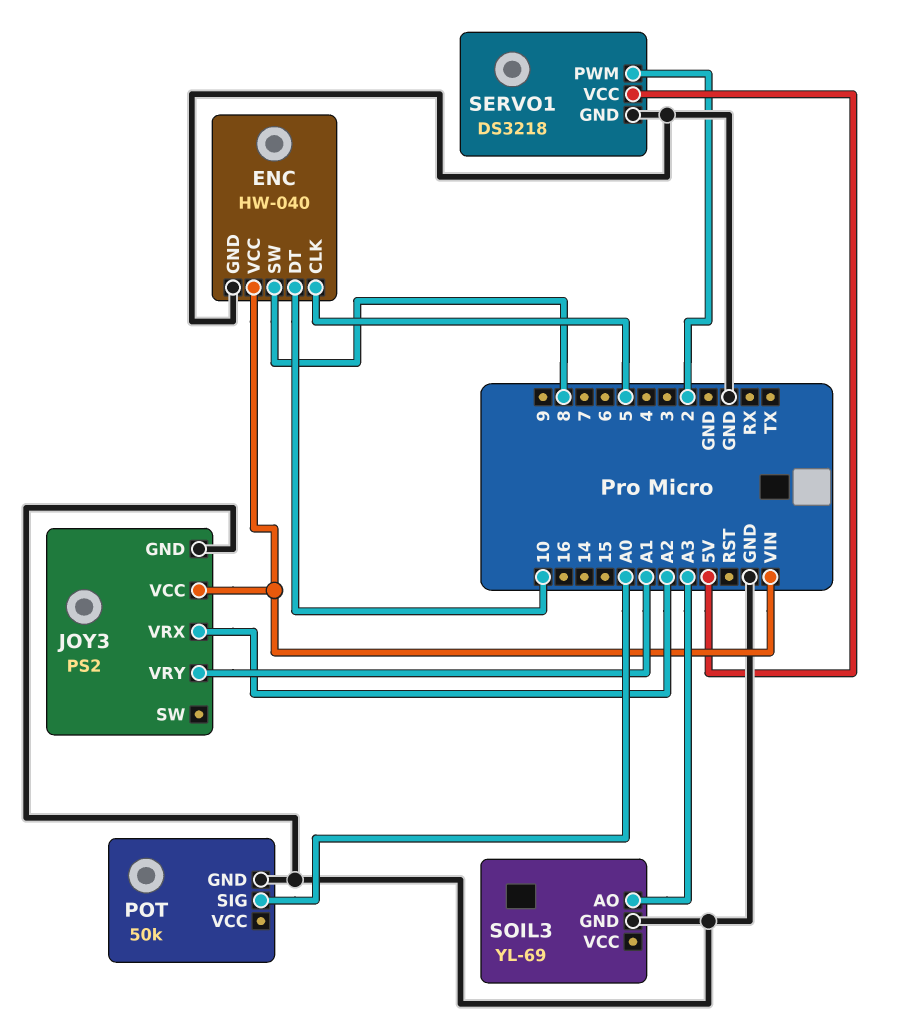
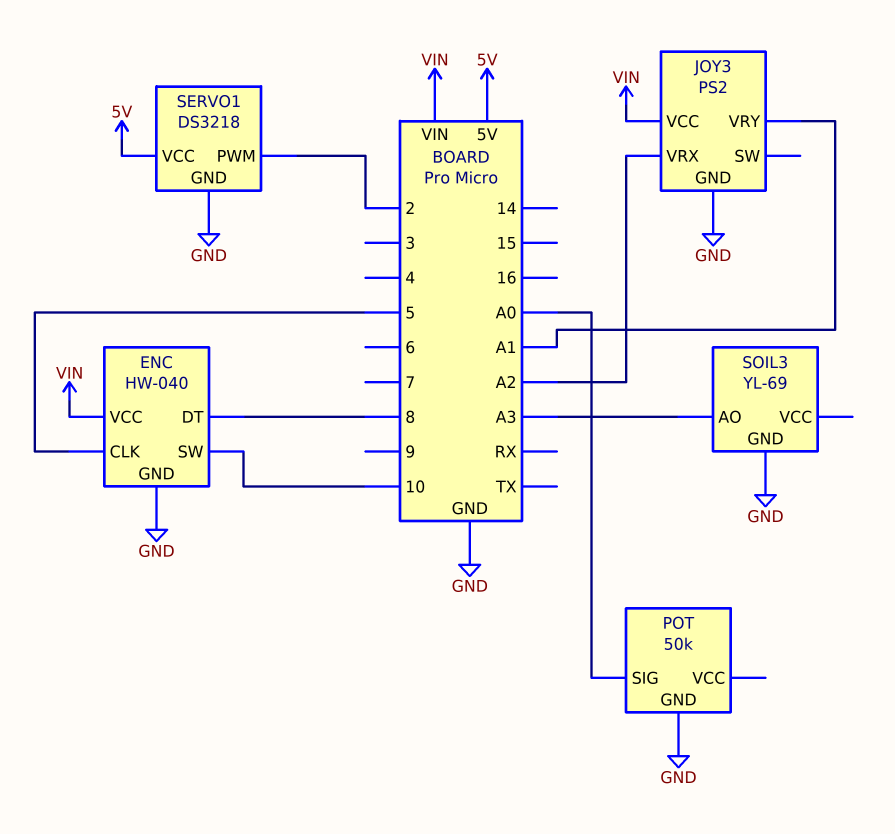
ENC pin DT: 10 -> 8
ENC pin SW: 8 -> 10

